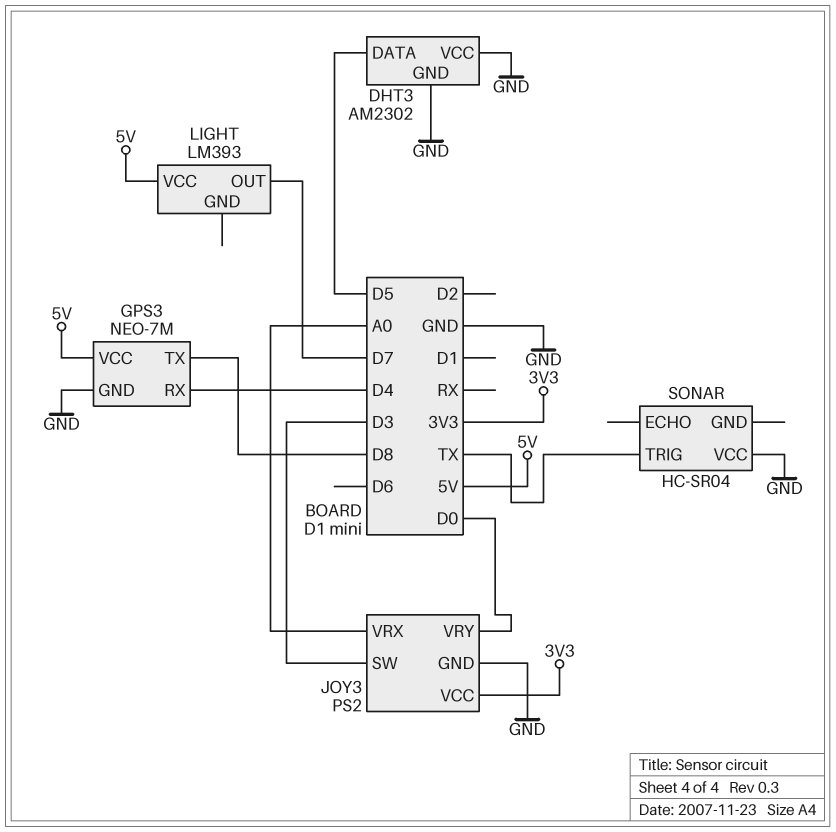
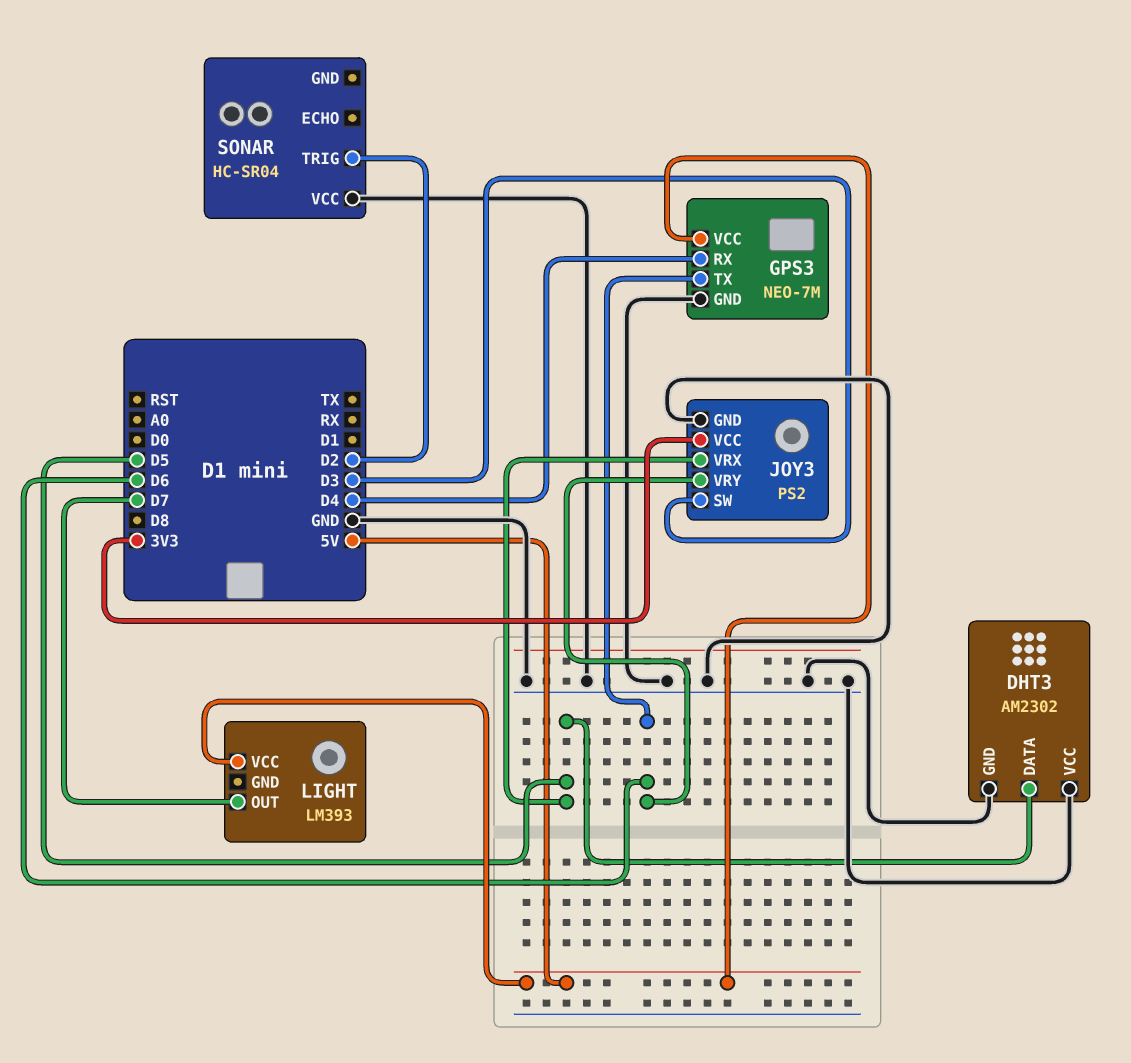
GPS3 pin TX: D8 -> D6
JOY3 pin VRX: A0 -> D5
JOY3 pin VRY: D0 -> D6
SONAR pin TRIG: TX -> D2

